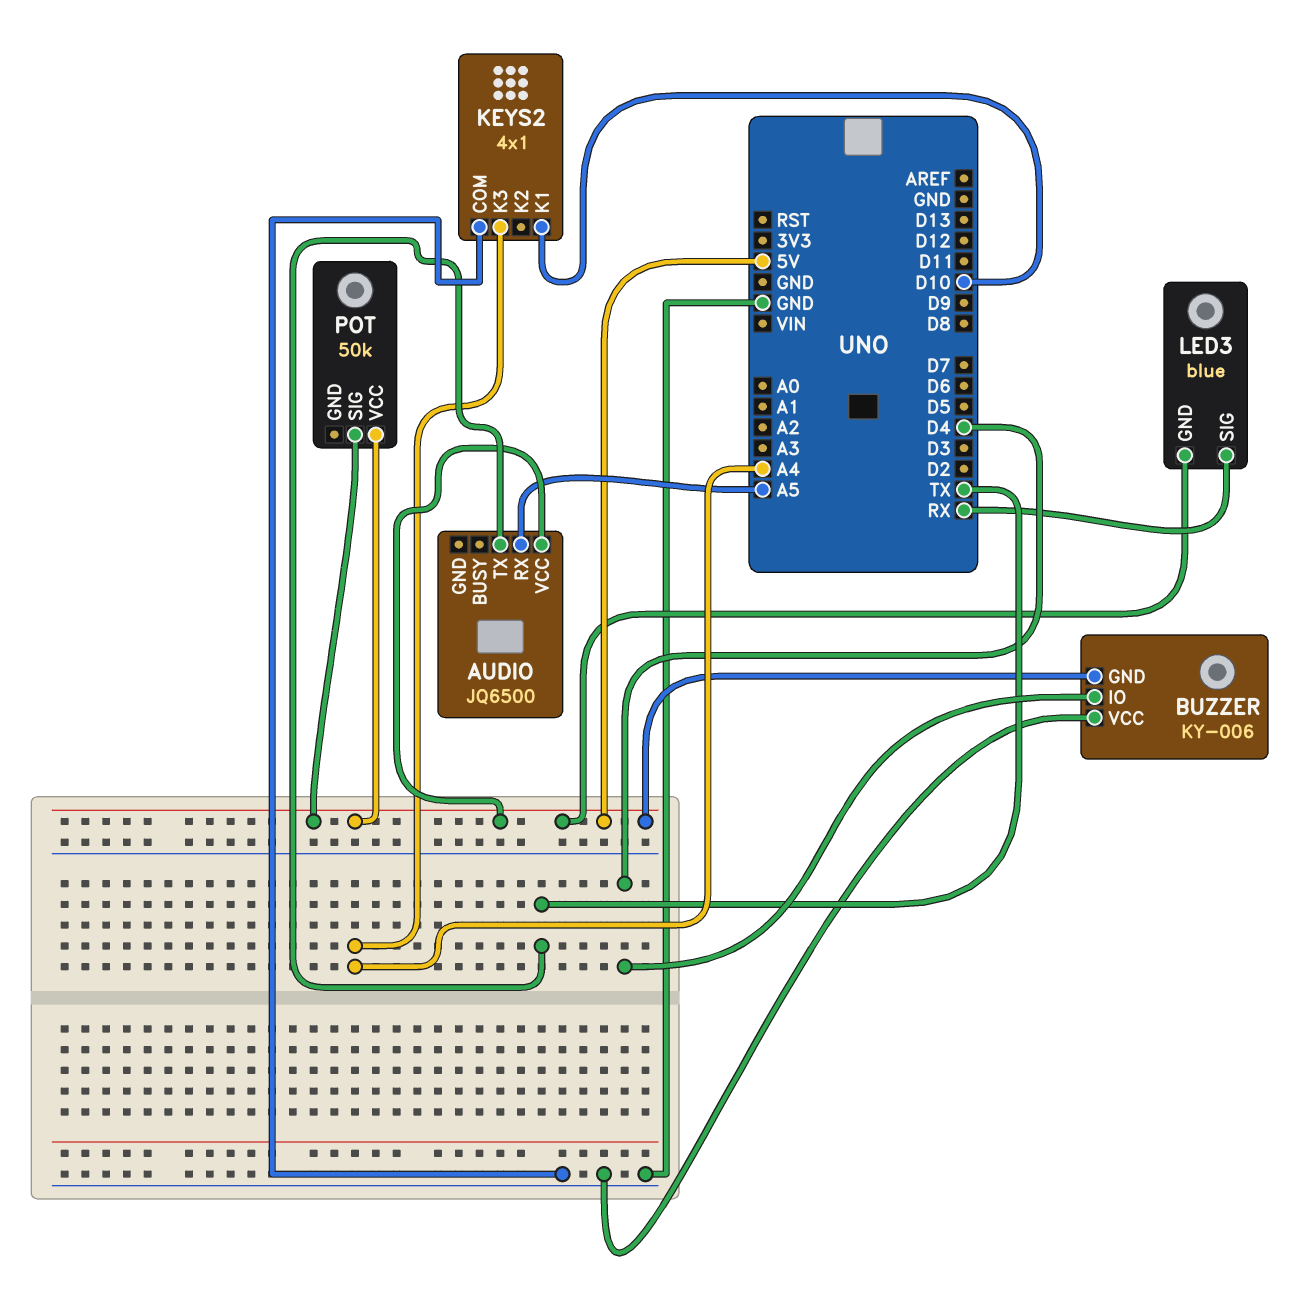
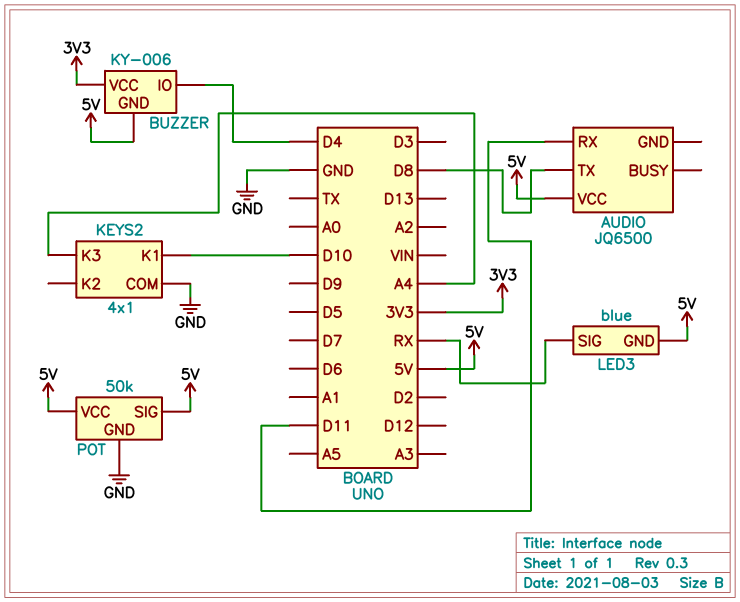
AUDIO pin RX: A5 -> D11
AUDIO pin TX: TX -> D8
BUZZER pin VCC: GND -> 3V3
POT pin GND: none -> GND

